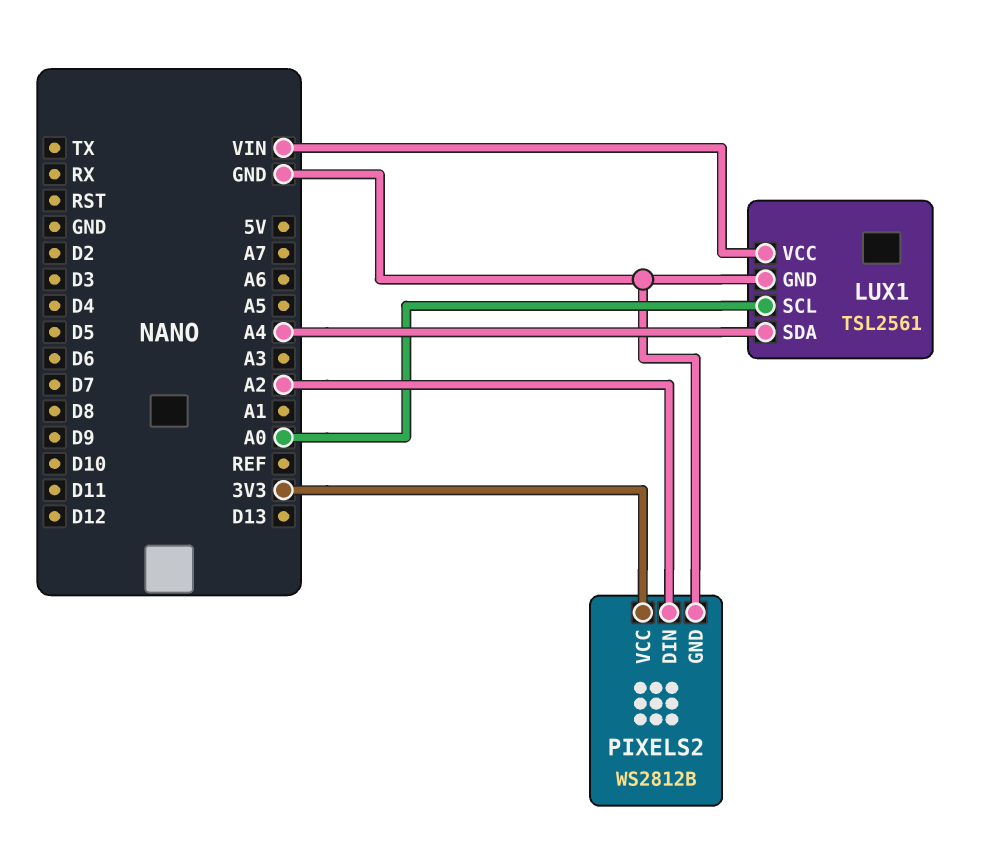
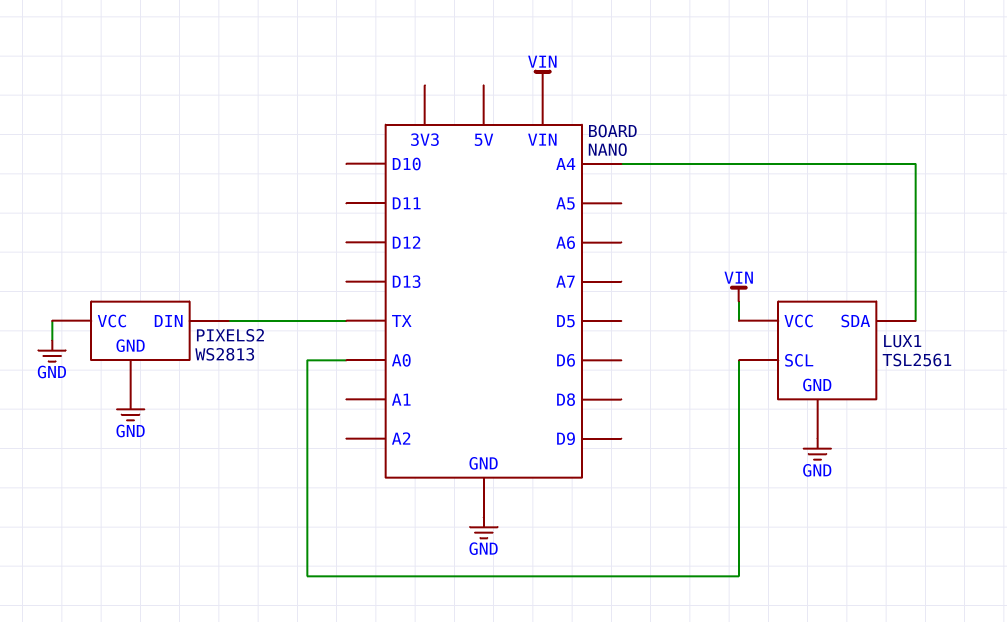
PIXELS2: WS2812B -> WS2813
PIXELS2 pin DIN: A2 -> TX
PIXELS2 pin VCC: 3V3 -> GND

